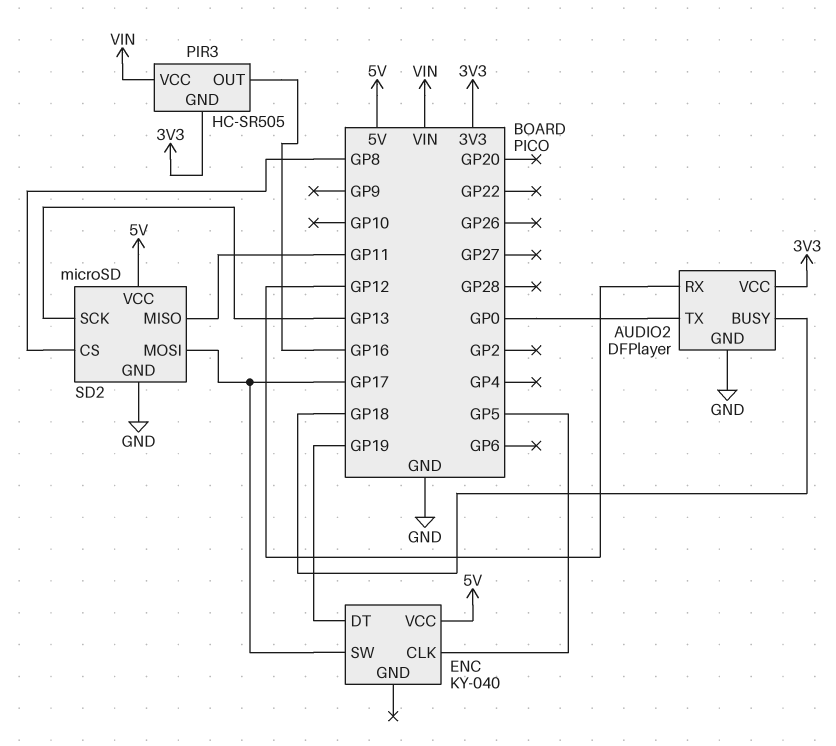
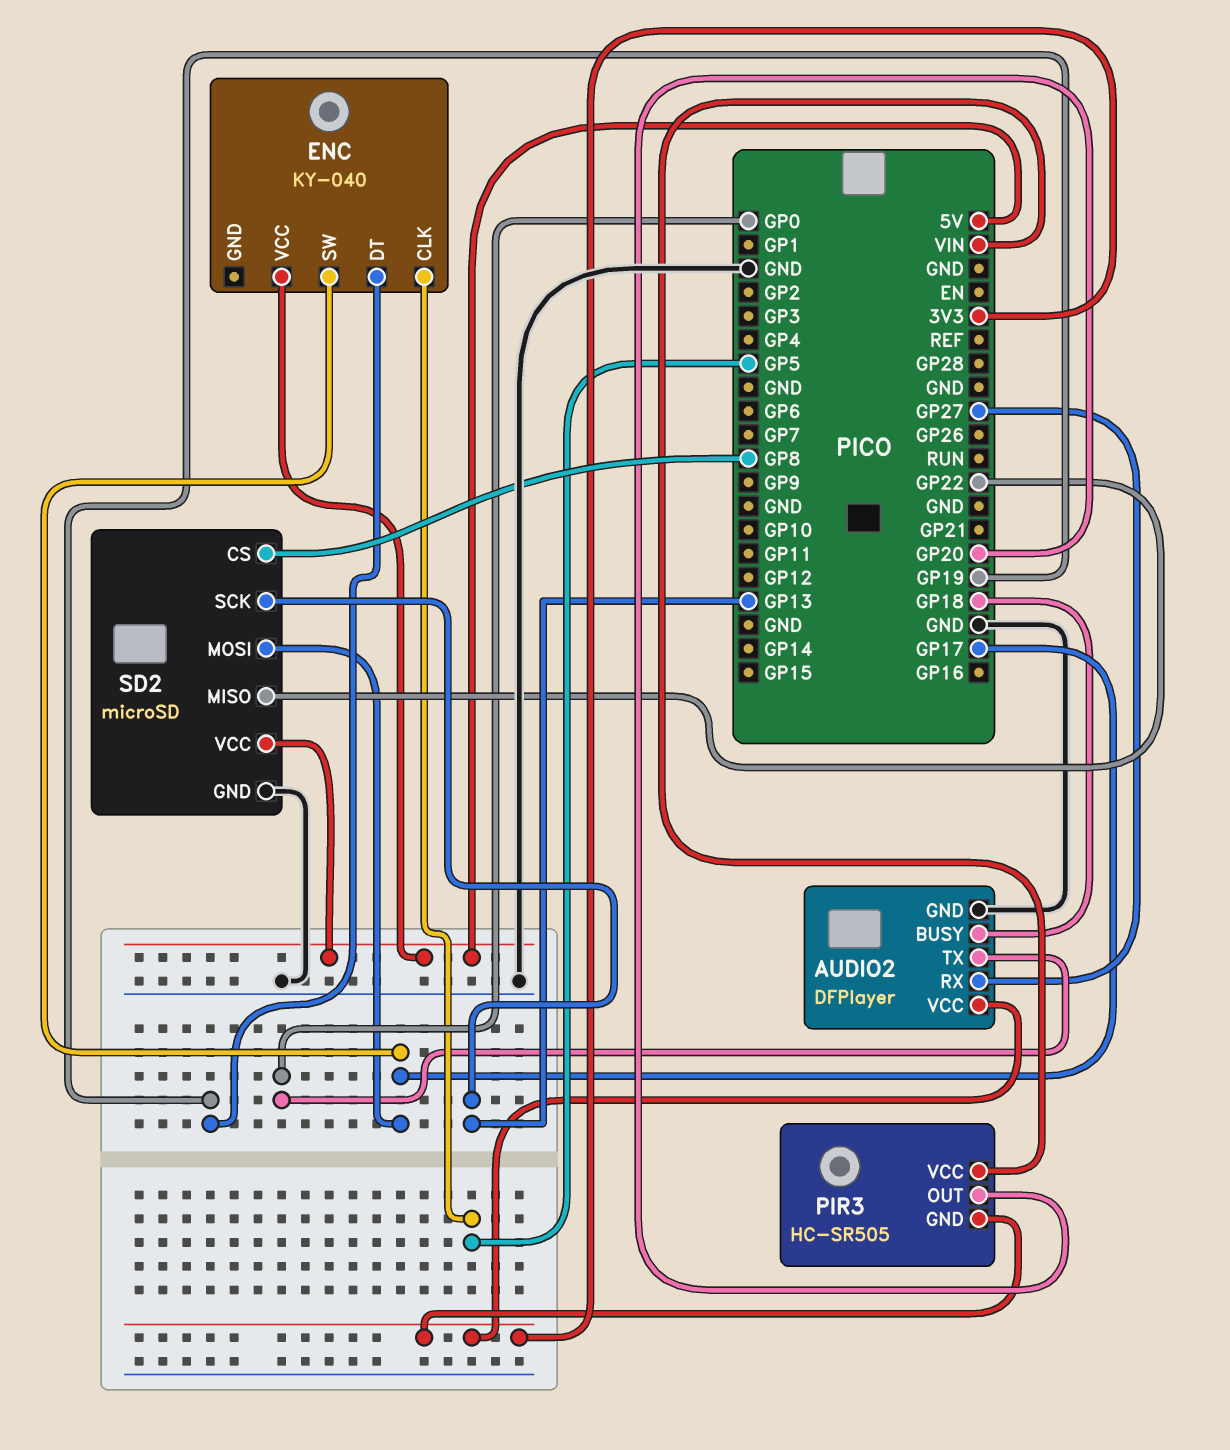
AUDIO2 pin RX: GP12 -> GP27
PIR3 pin OUT: GP16 -> GP20
SD2 pin MISO: GP11 -> GP22

